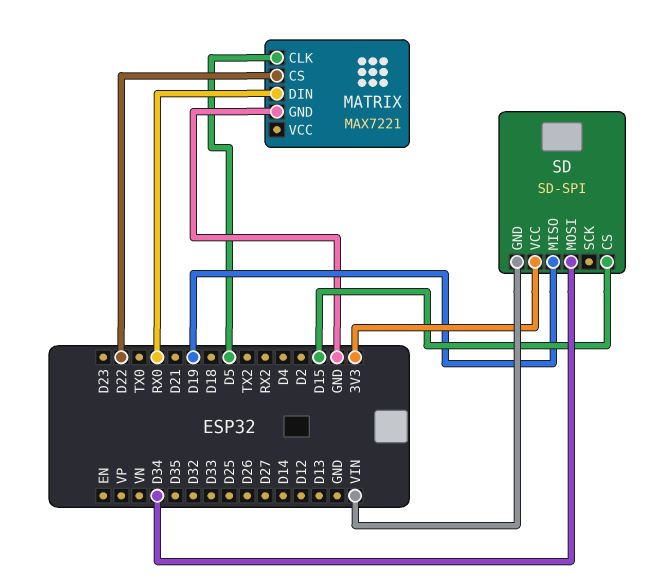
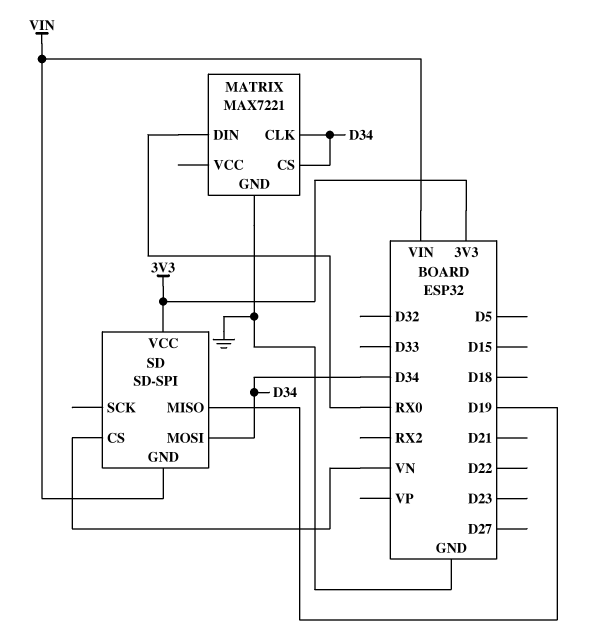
MATRIX pin CLK: D5 -> D34
MATRIX pin CS: D22 -> D34
SD pin CS: D15 -> VN

